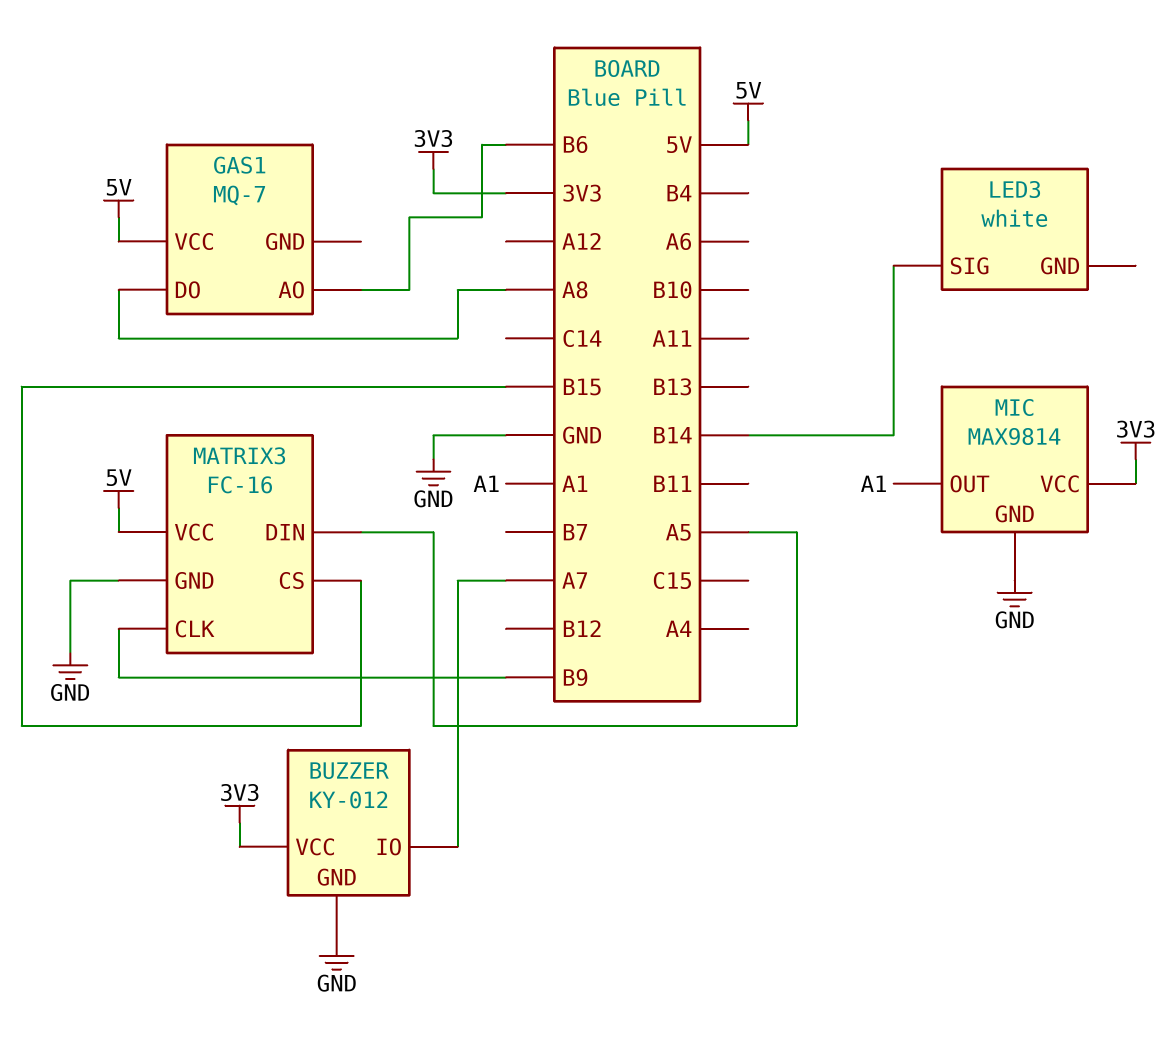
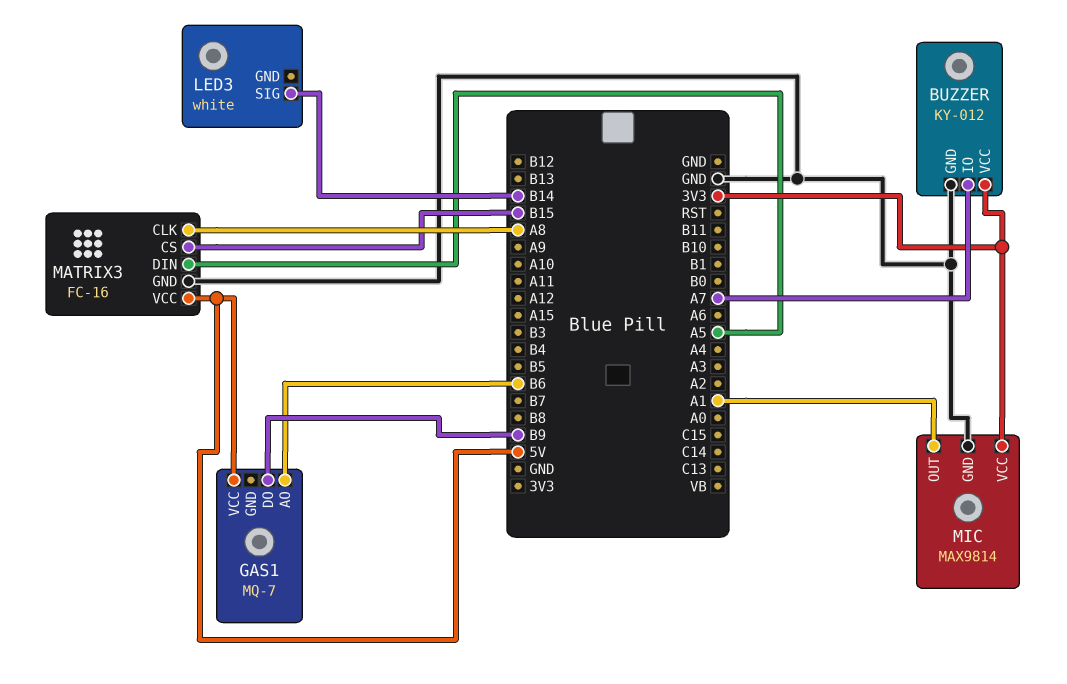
GAS1 pin DO: A8 -> B9
MATRIX3 pin CLK: B9 -> A8

